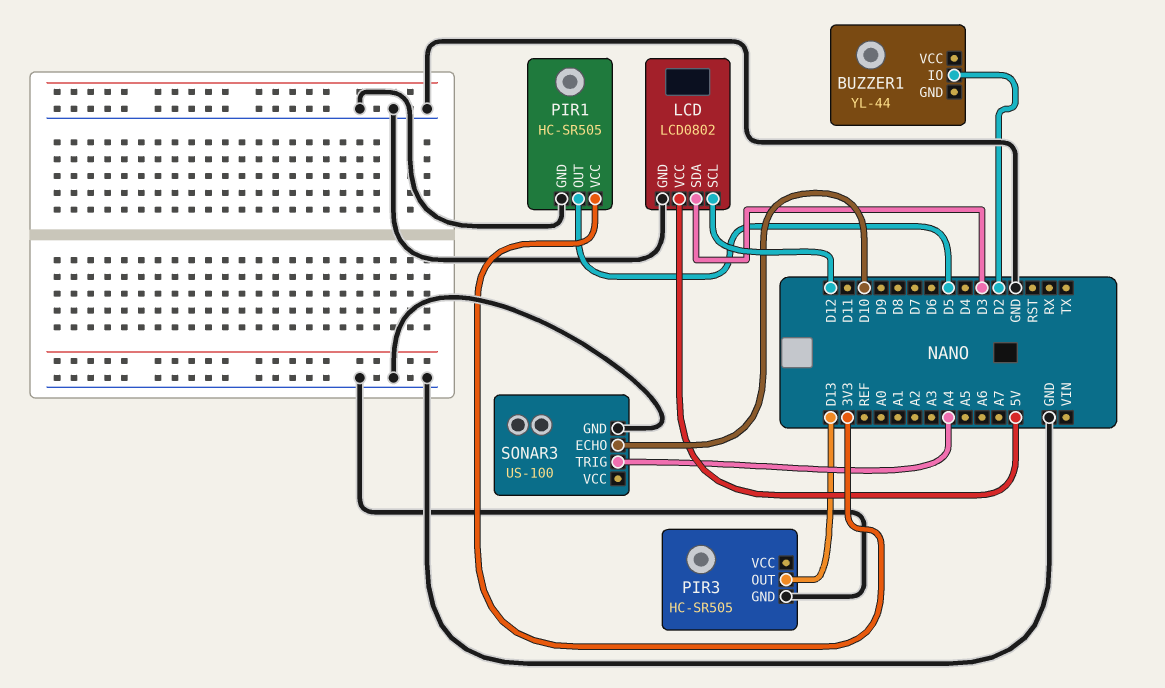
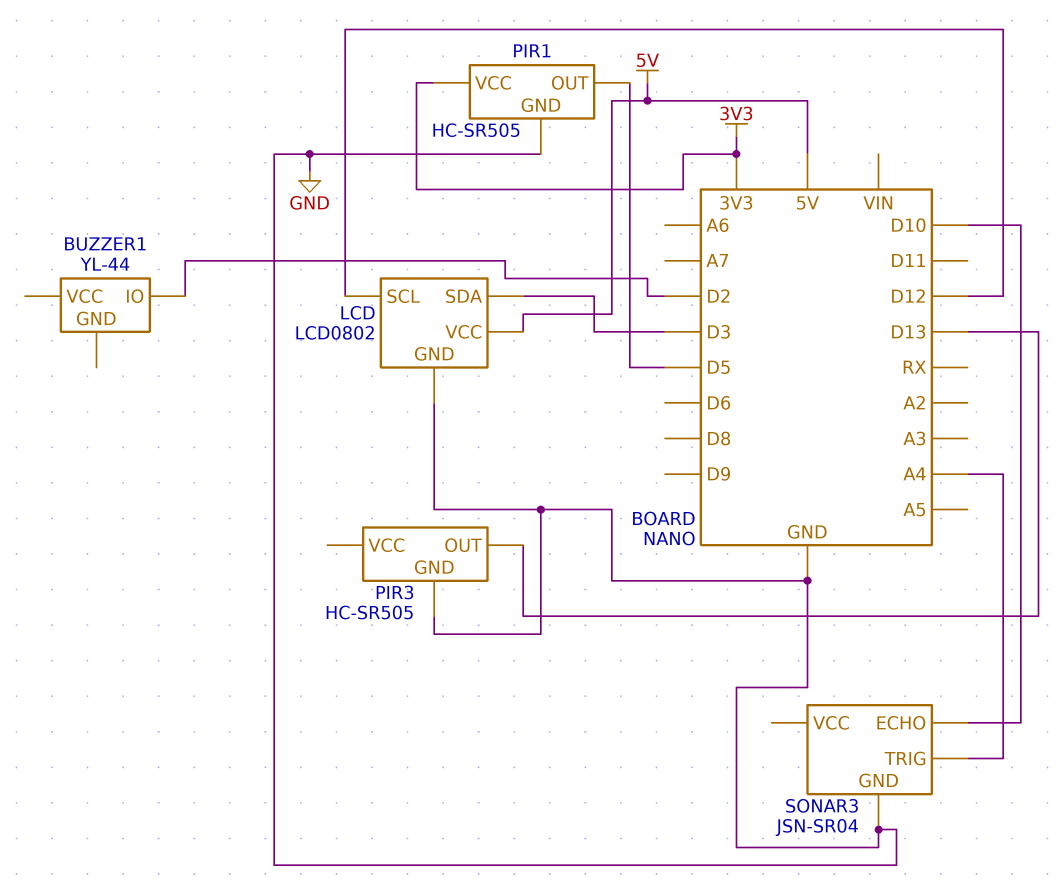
SONAR3: US-100 -> JSN-SR04

